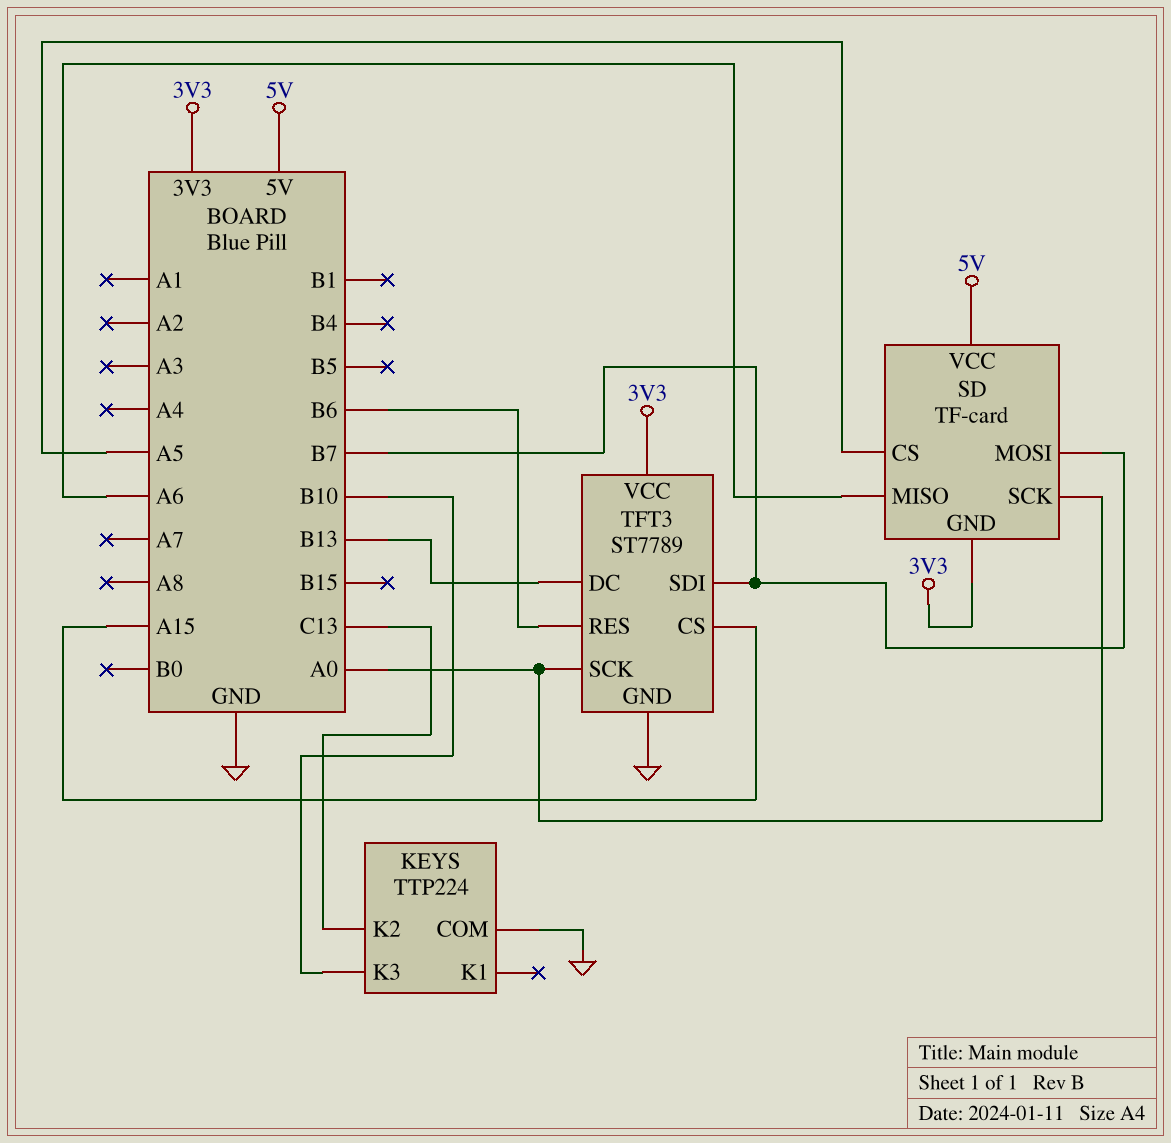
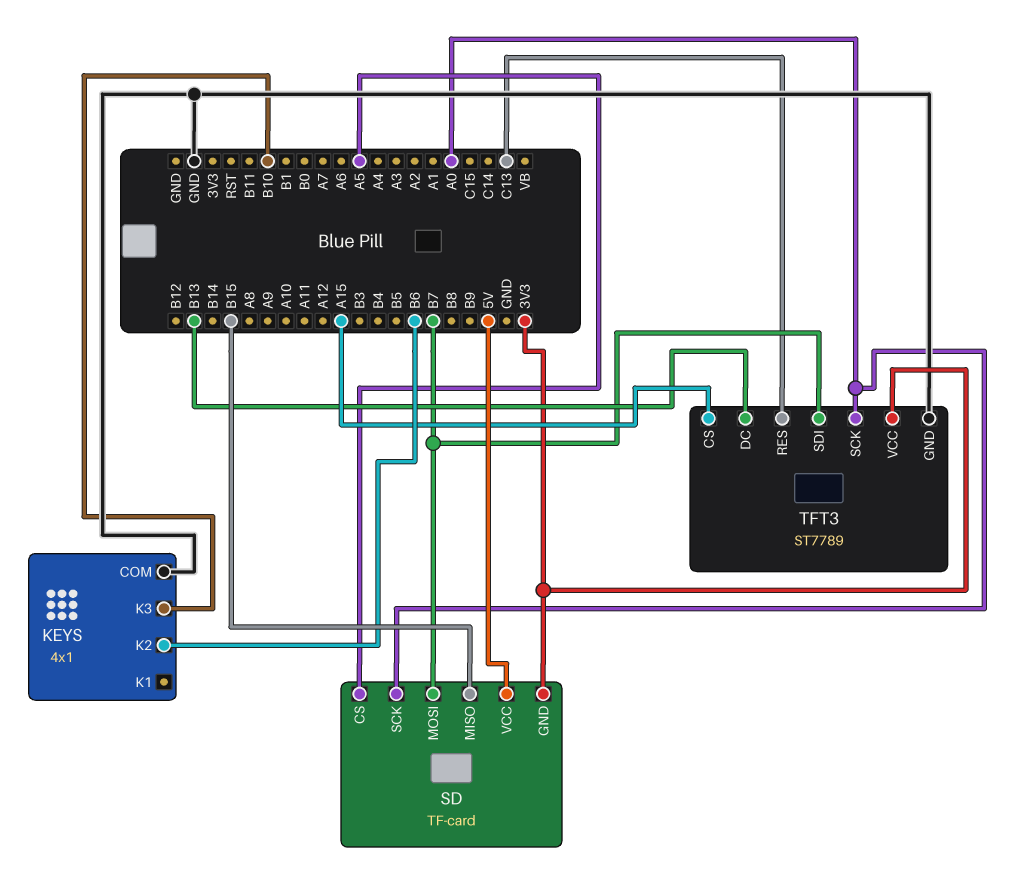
KEYS: TTP224 -> 4x1
KEYS pin K2: C13 -> B6
SD pin MISO: A6 -> B15
TFT3 pin RES: B6 -> C13

